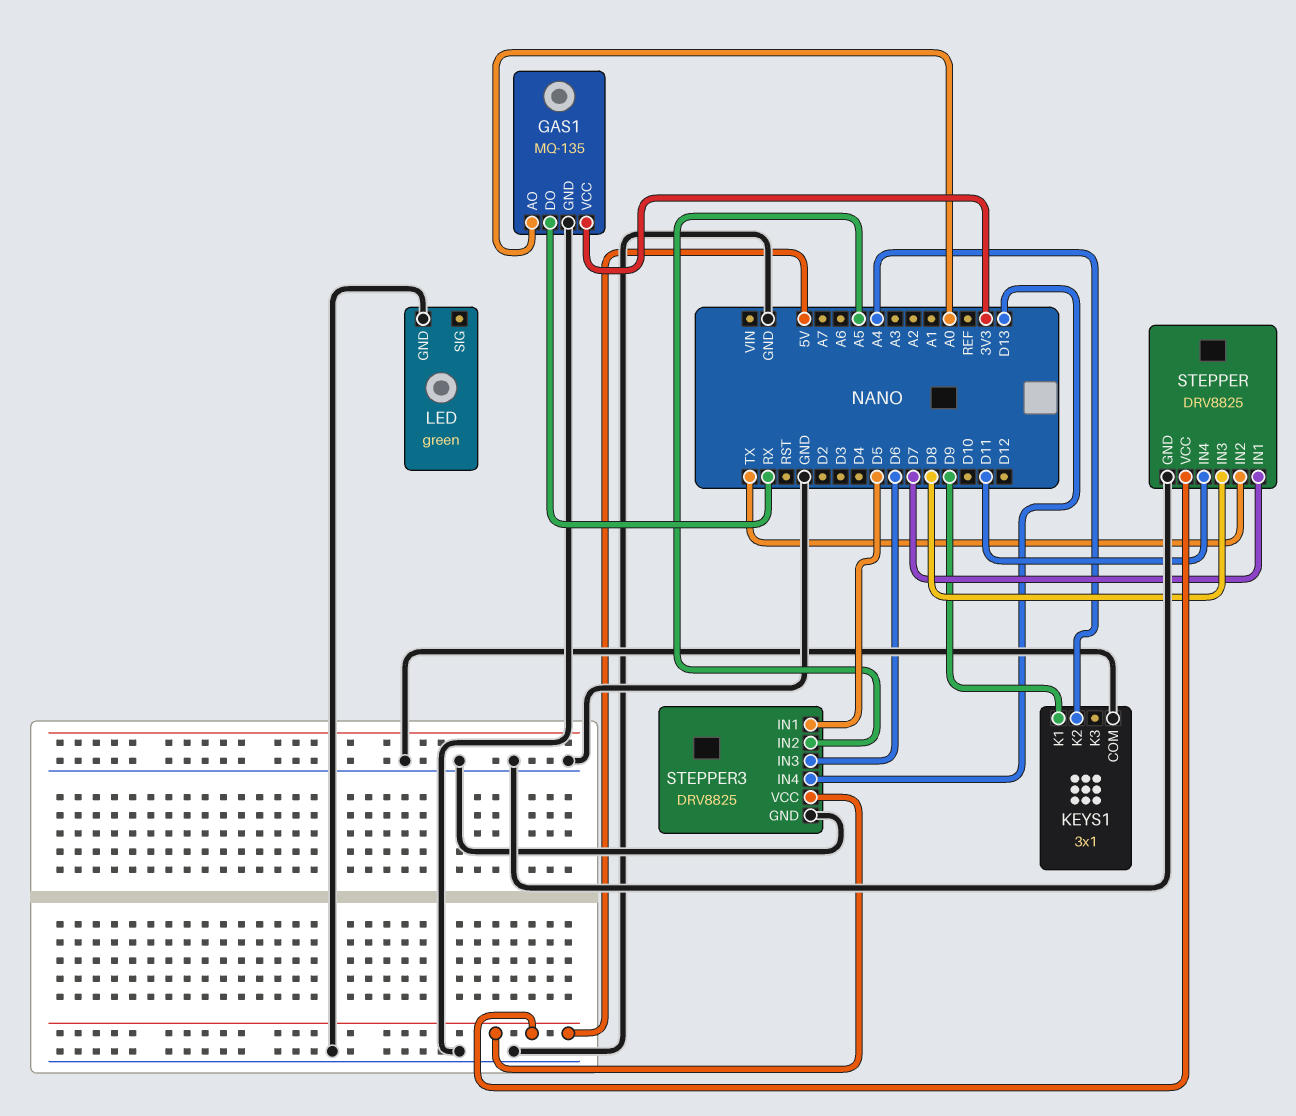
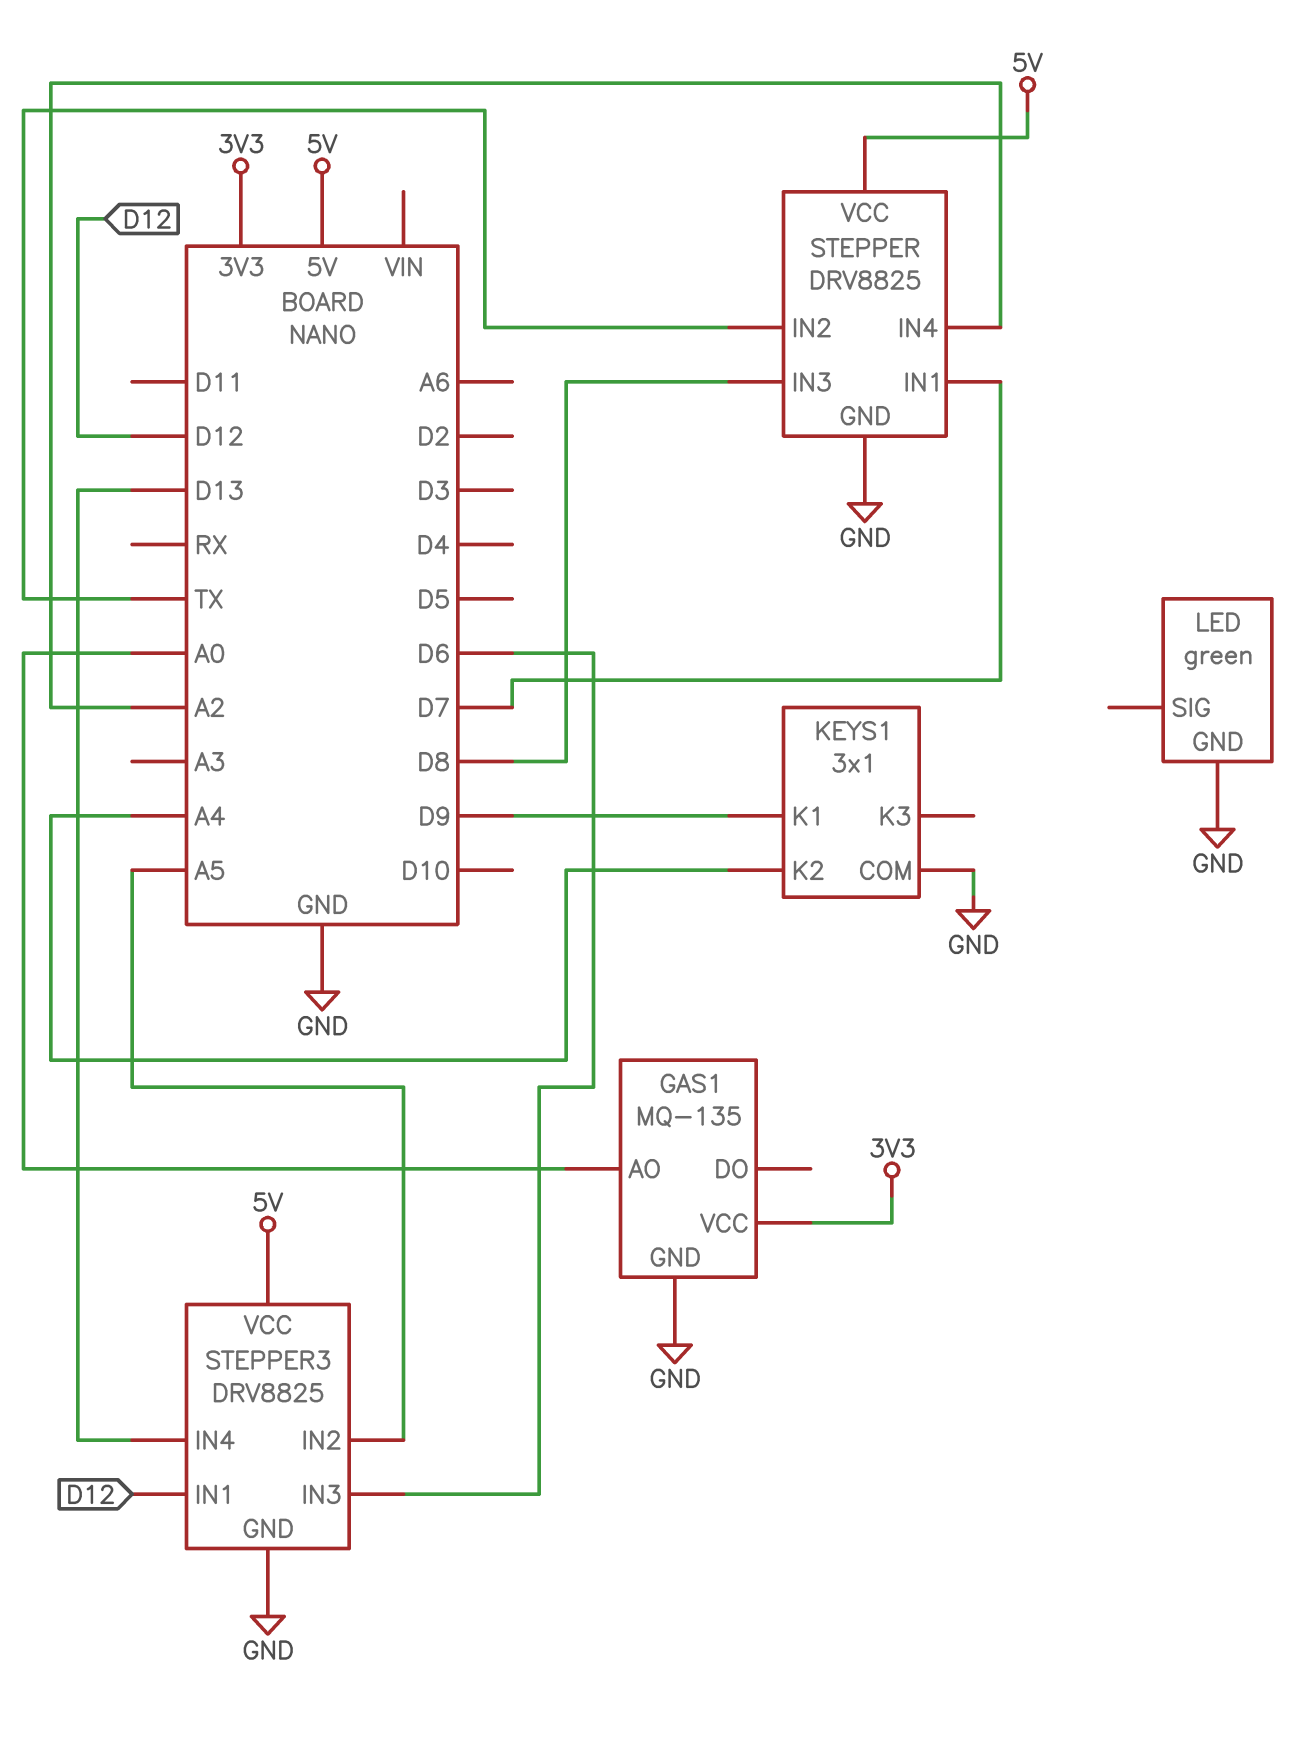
GAS1 pin DO: RX -> none
STEPPER pin IN4: D11 -> A2
STEPPER3 pin IN1: D5 -> D12

